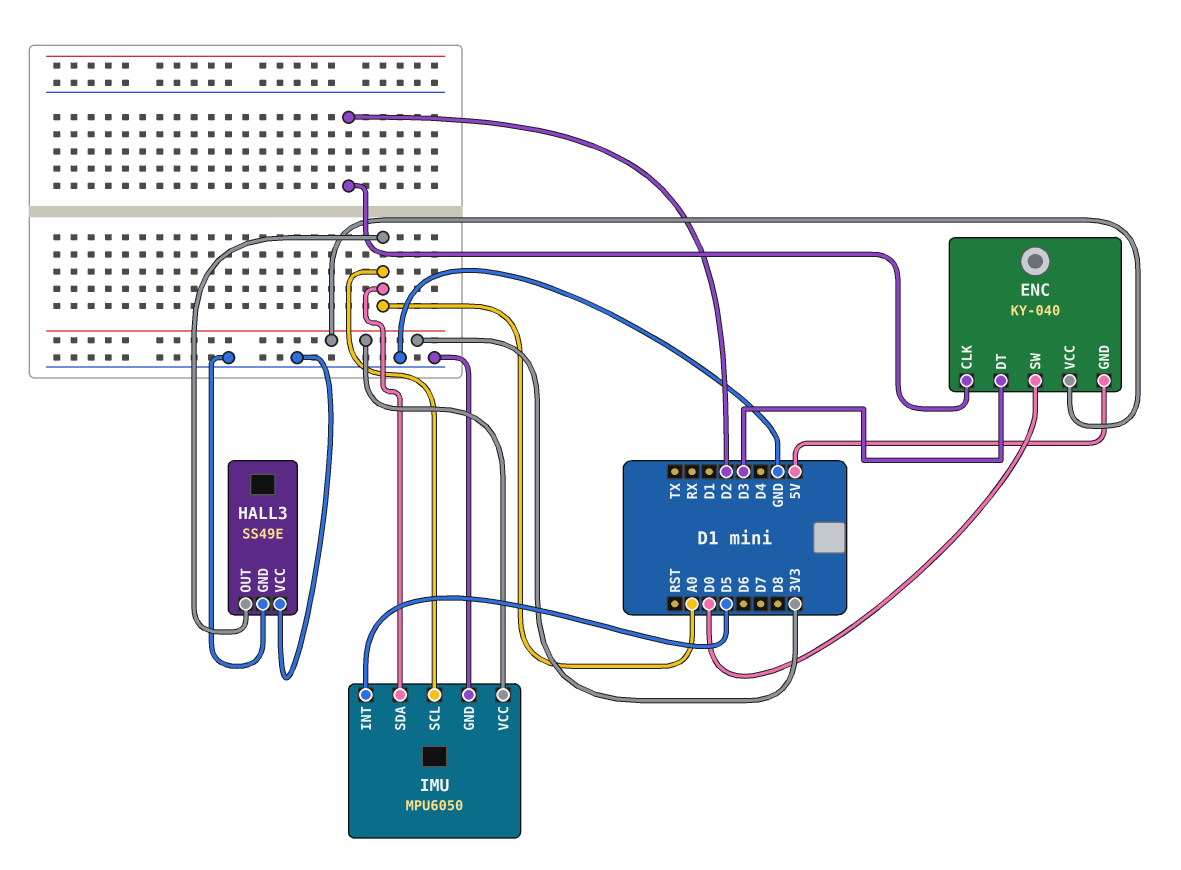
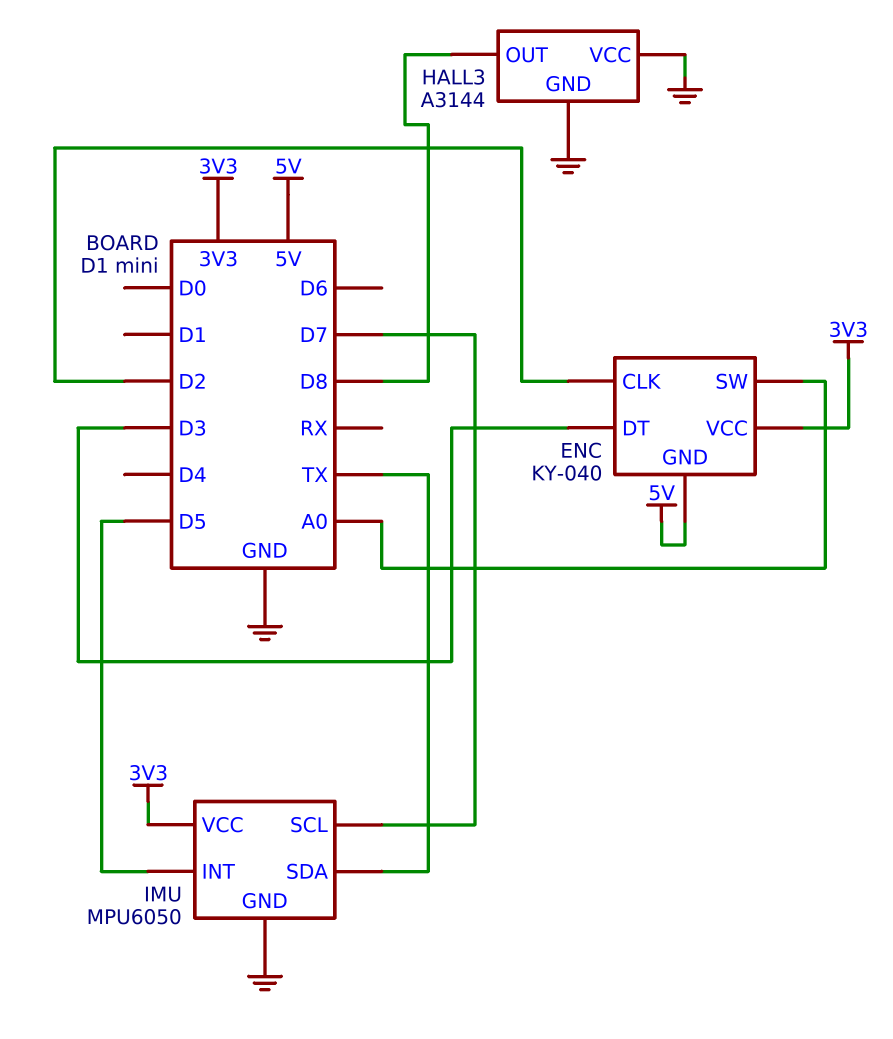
ENC pin SW: D0 -> A0
HALL3: SS49E -> A3144
HALL3 pin OUT: A0 -> D8
IMU pin SCL: A0 -> D7
IMU pin SDA: A0 -> TX

